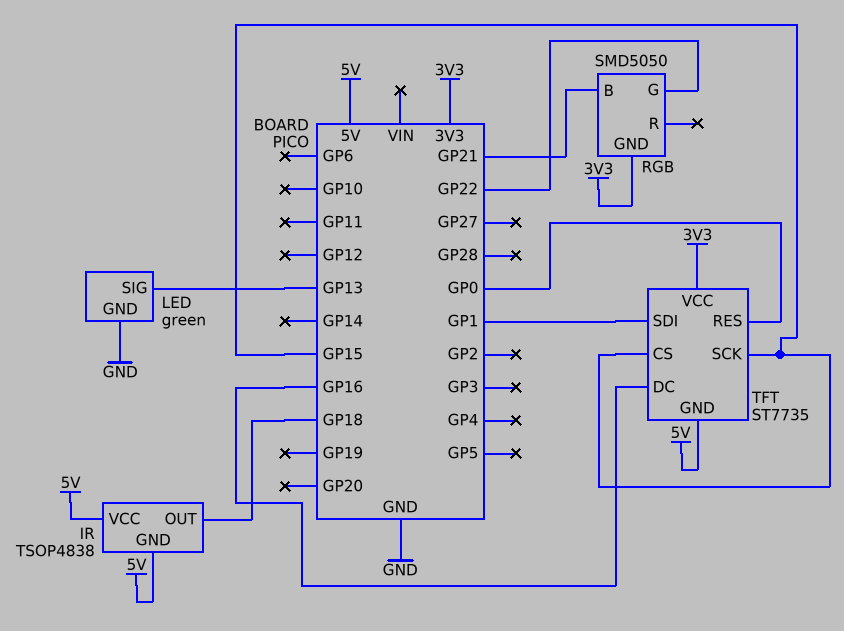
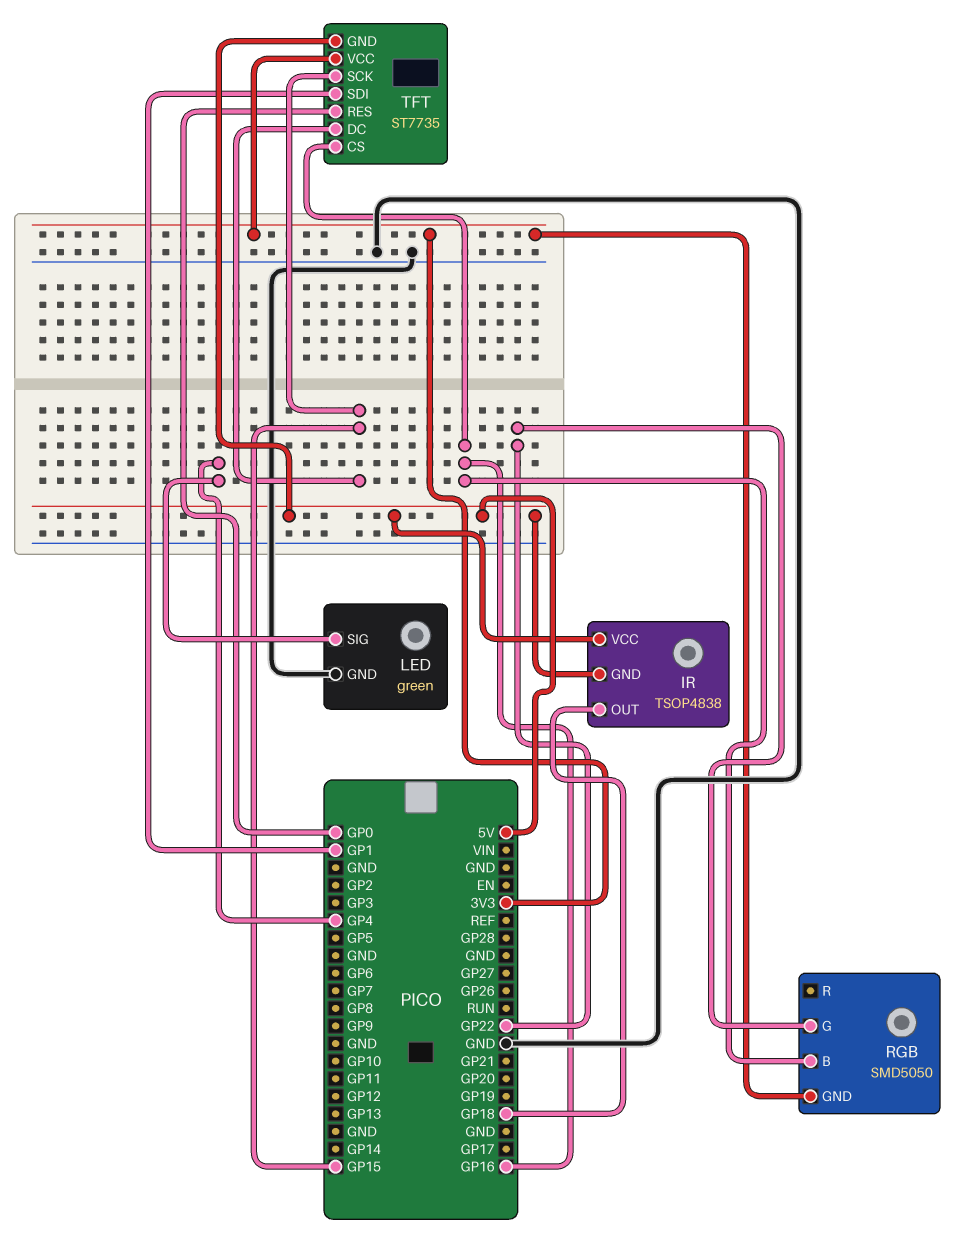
LED pin SIG: GP13 -> GP4
RGB pin B: GP21 -> GP16
TFT pin CS: GP15 -> GP16
TFT pin DC: GP16 -> GP15

